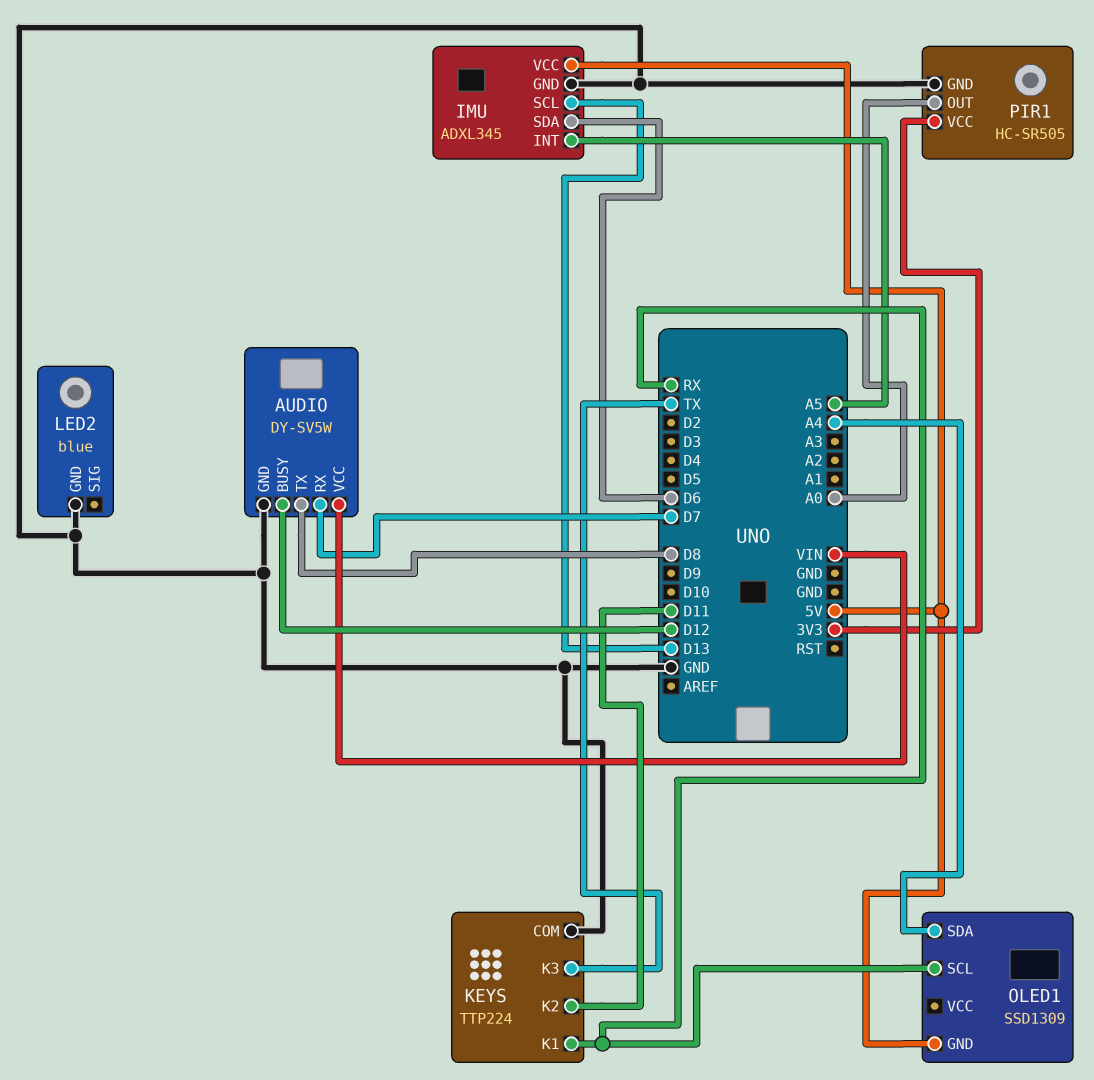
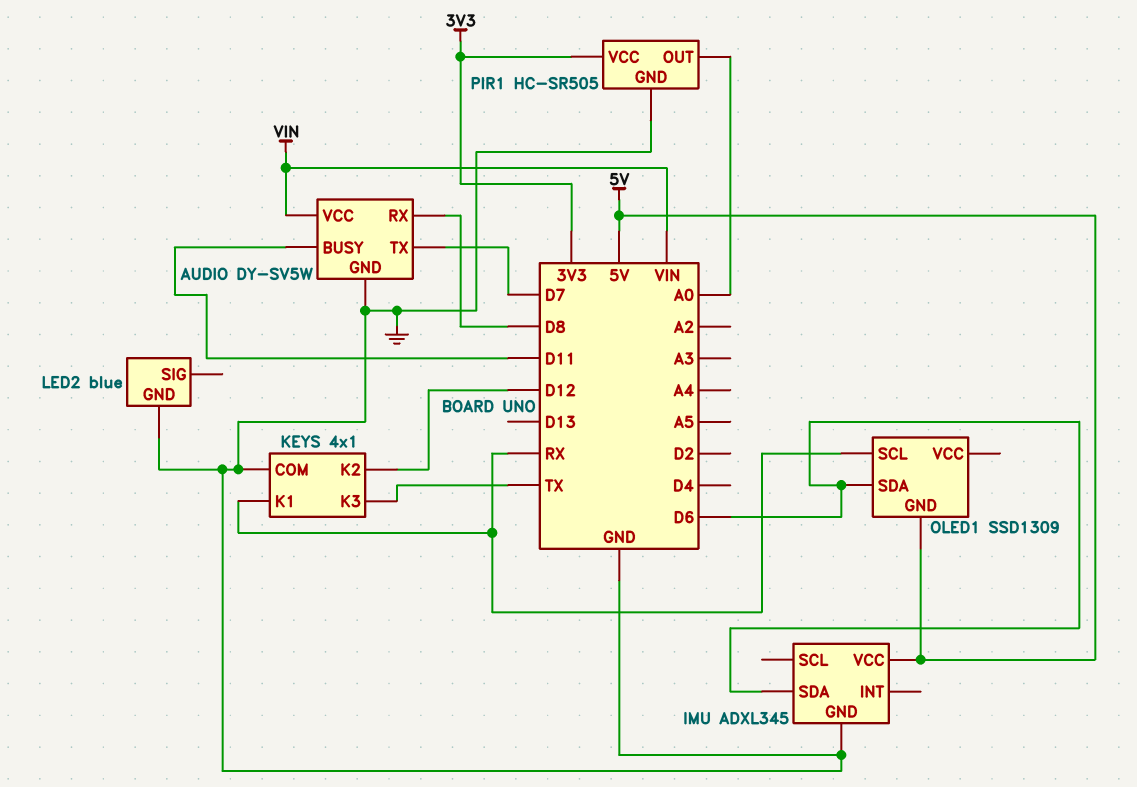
AUDIO pin BUSY: D12 -> D11
AUDIO pin RX: D7 -> D8
AUDIO pin TX: D8 -> D7
IMU pin INT: A5 -> none
IMU pin SCL: D13 -> none
KEYS: TTP224 -> 4x1
KEYS pin K2: D11 -> D12
OLED1 pin SDA: A4 -> D6

